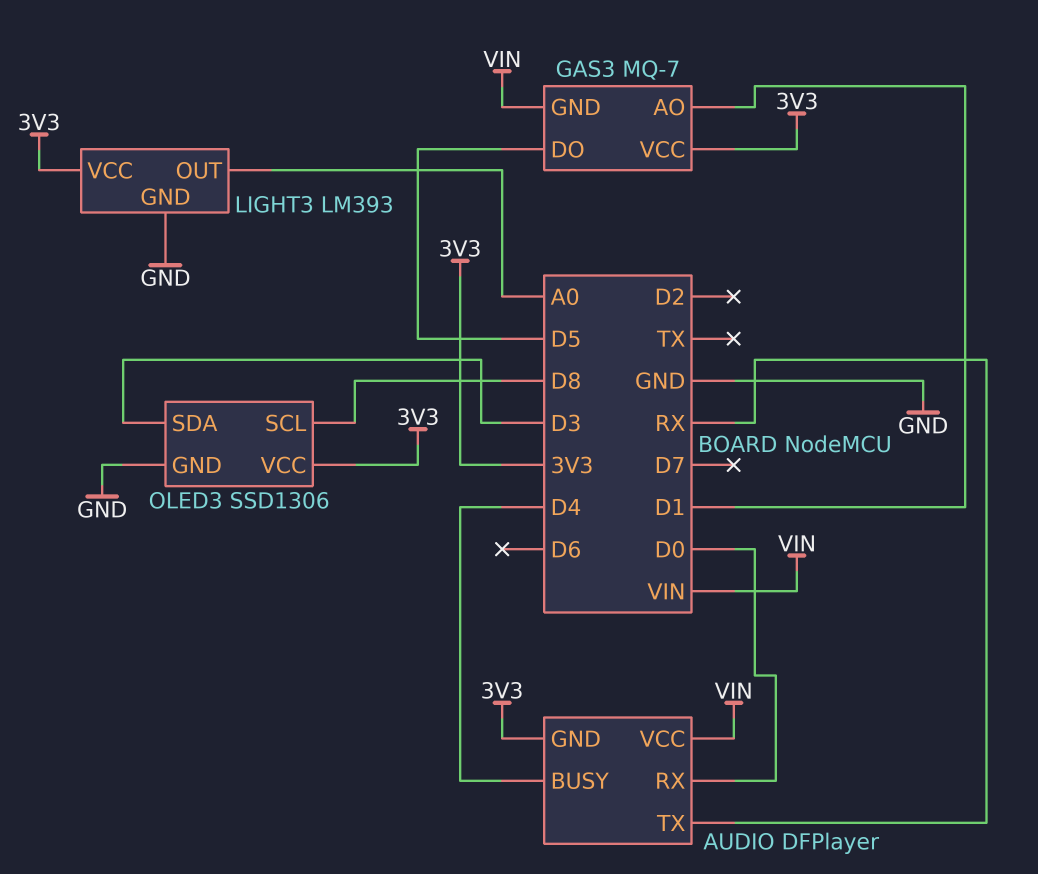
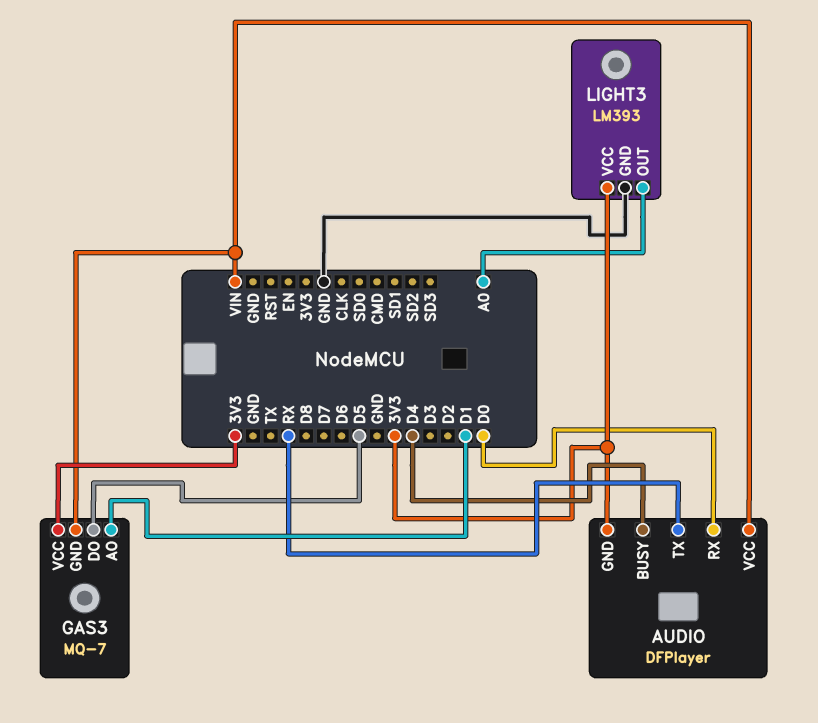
OLED3: SSD1306 -> none
OLED3 pin GND: GND -> none
OLED3 pin SCL: D8 -> none
OLED3 pin SDA: D3 -> none
OLED3 pin VCC: 3V3 -> none

